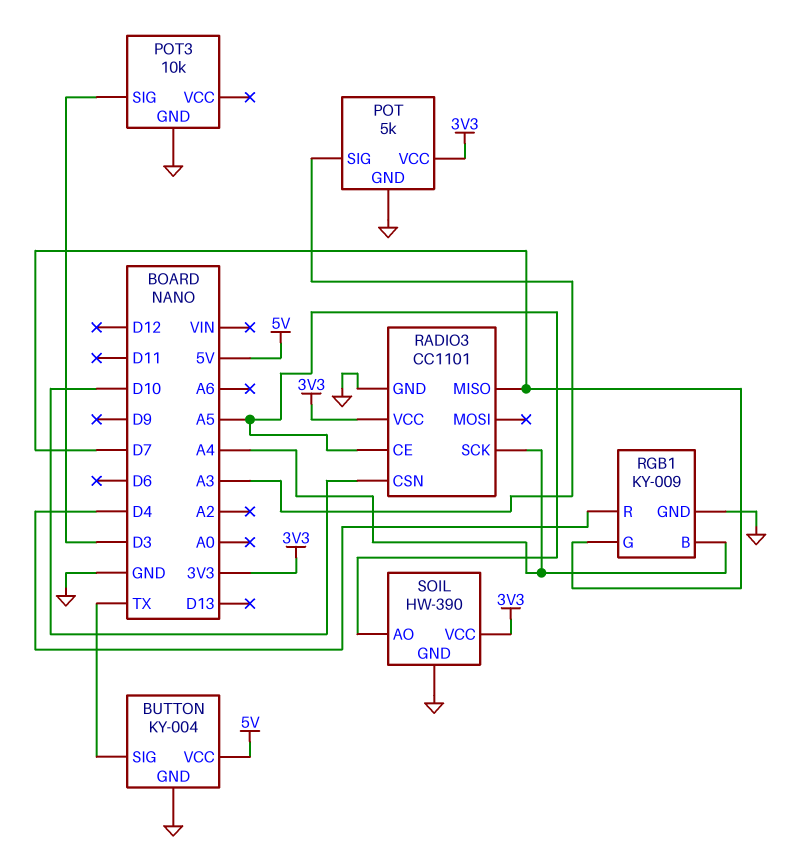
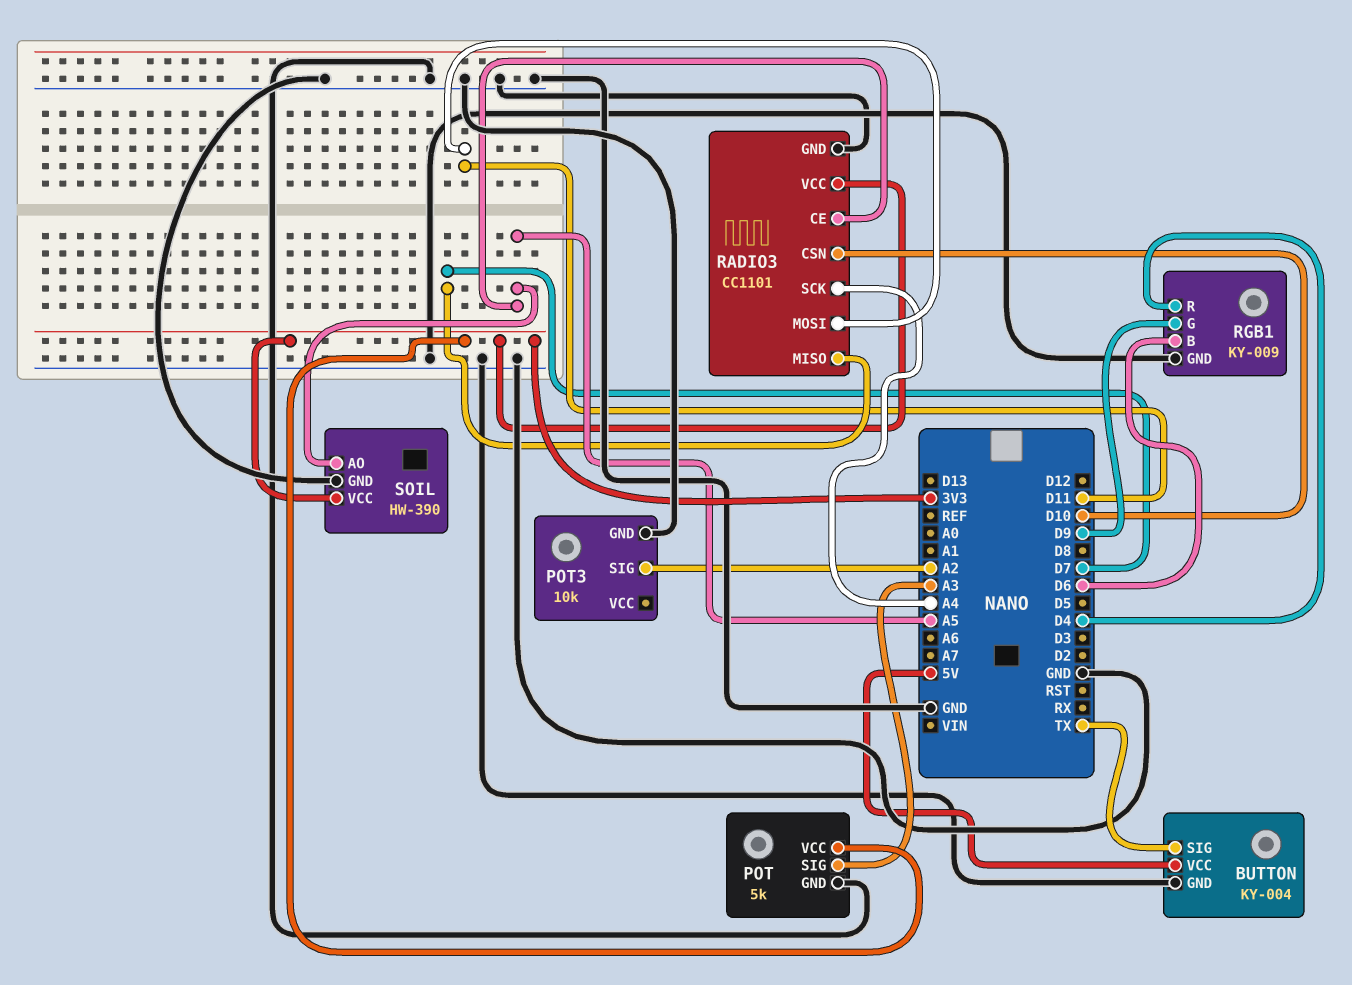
POT3 pin SIG: D3 -> A2
RADIO3 pin MOSI: none -> D11
RGB1 pin B: A4 -> D6
RGB1 pin G: D7 -> D9

